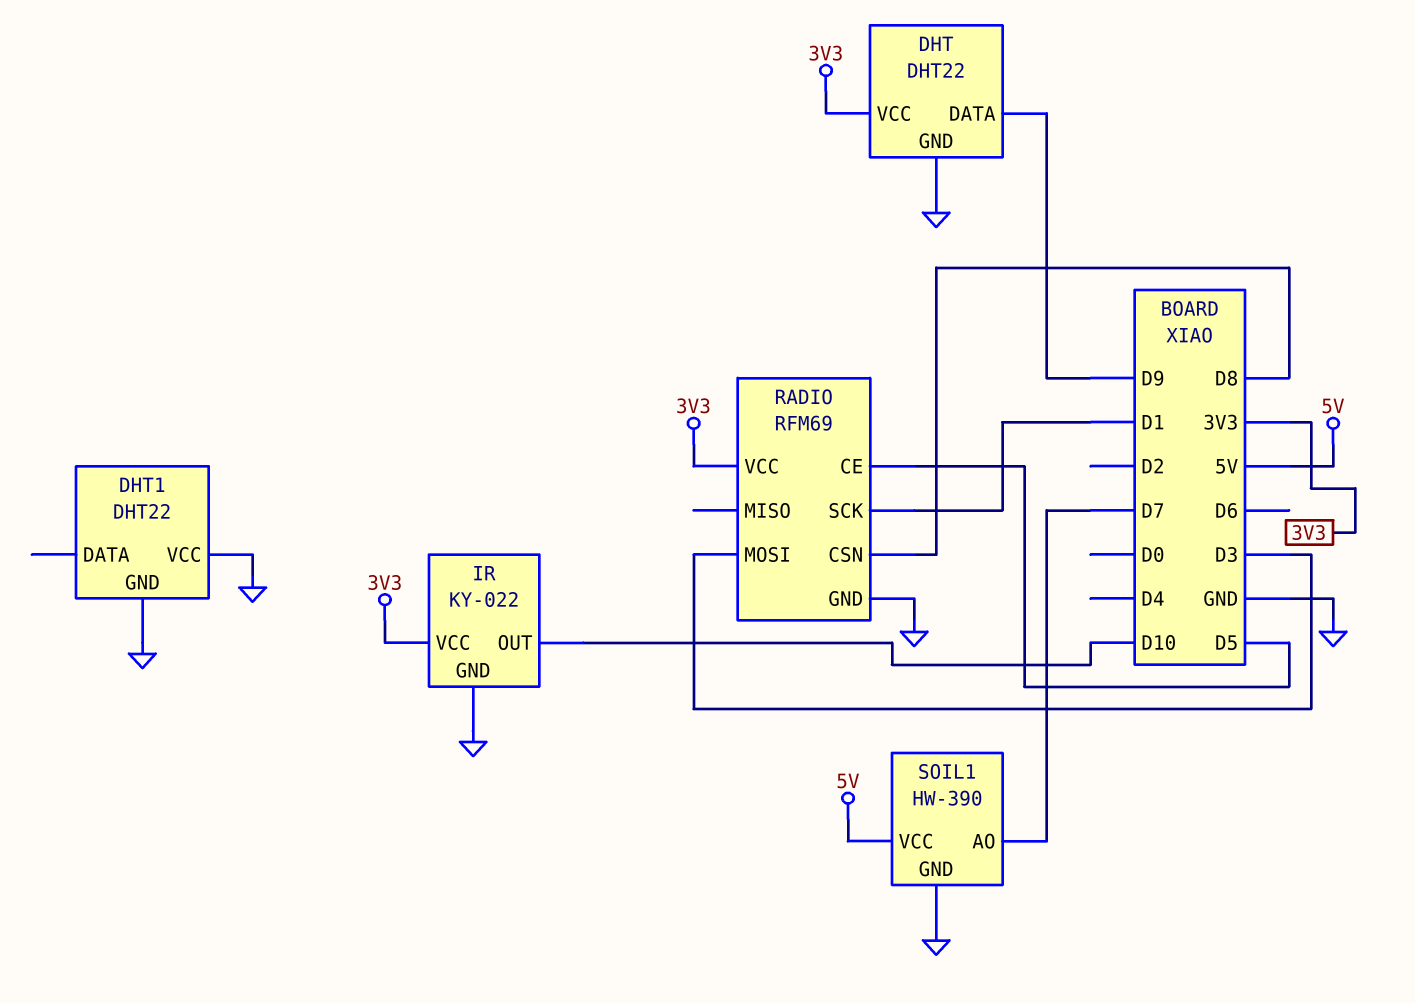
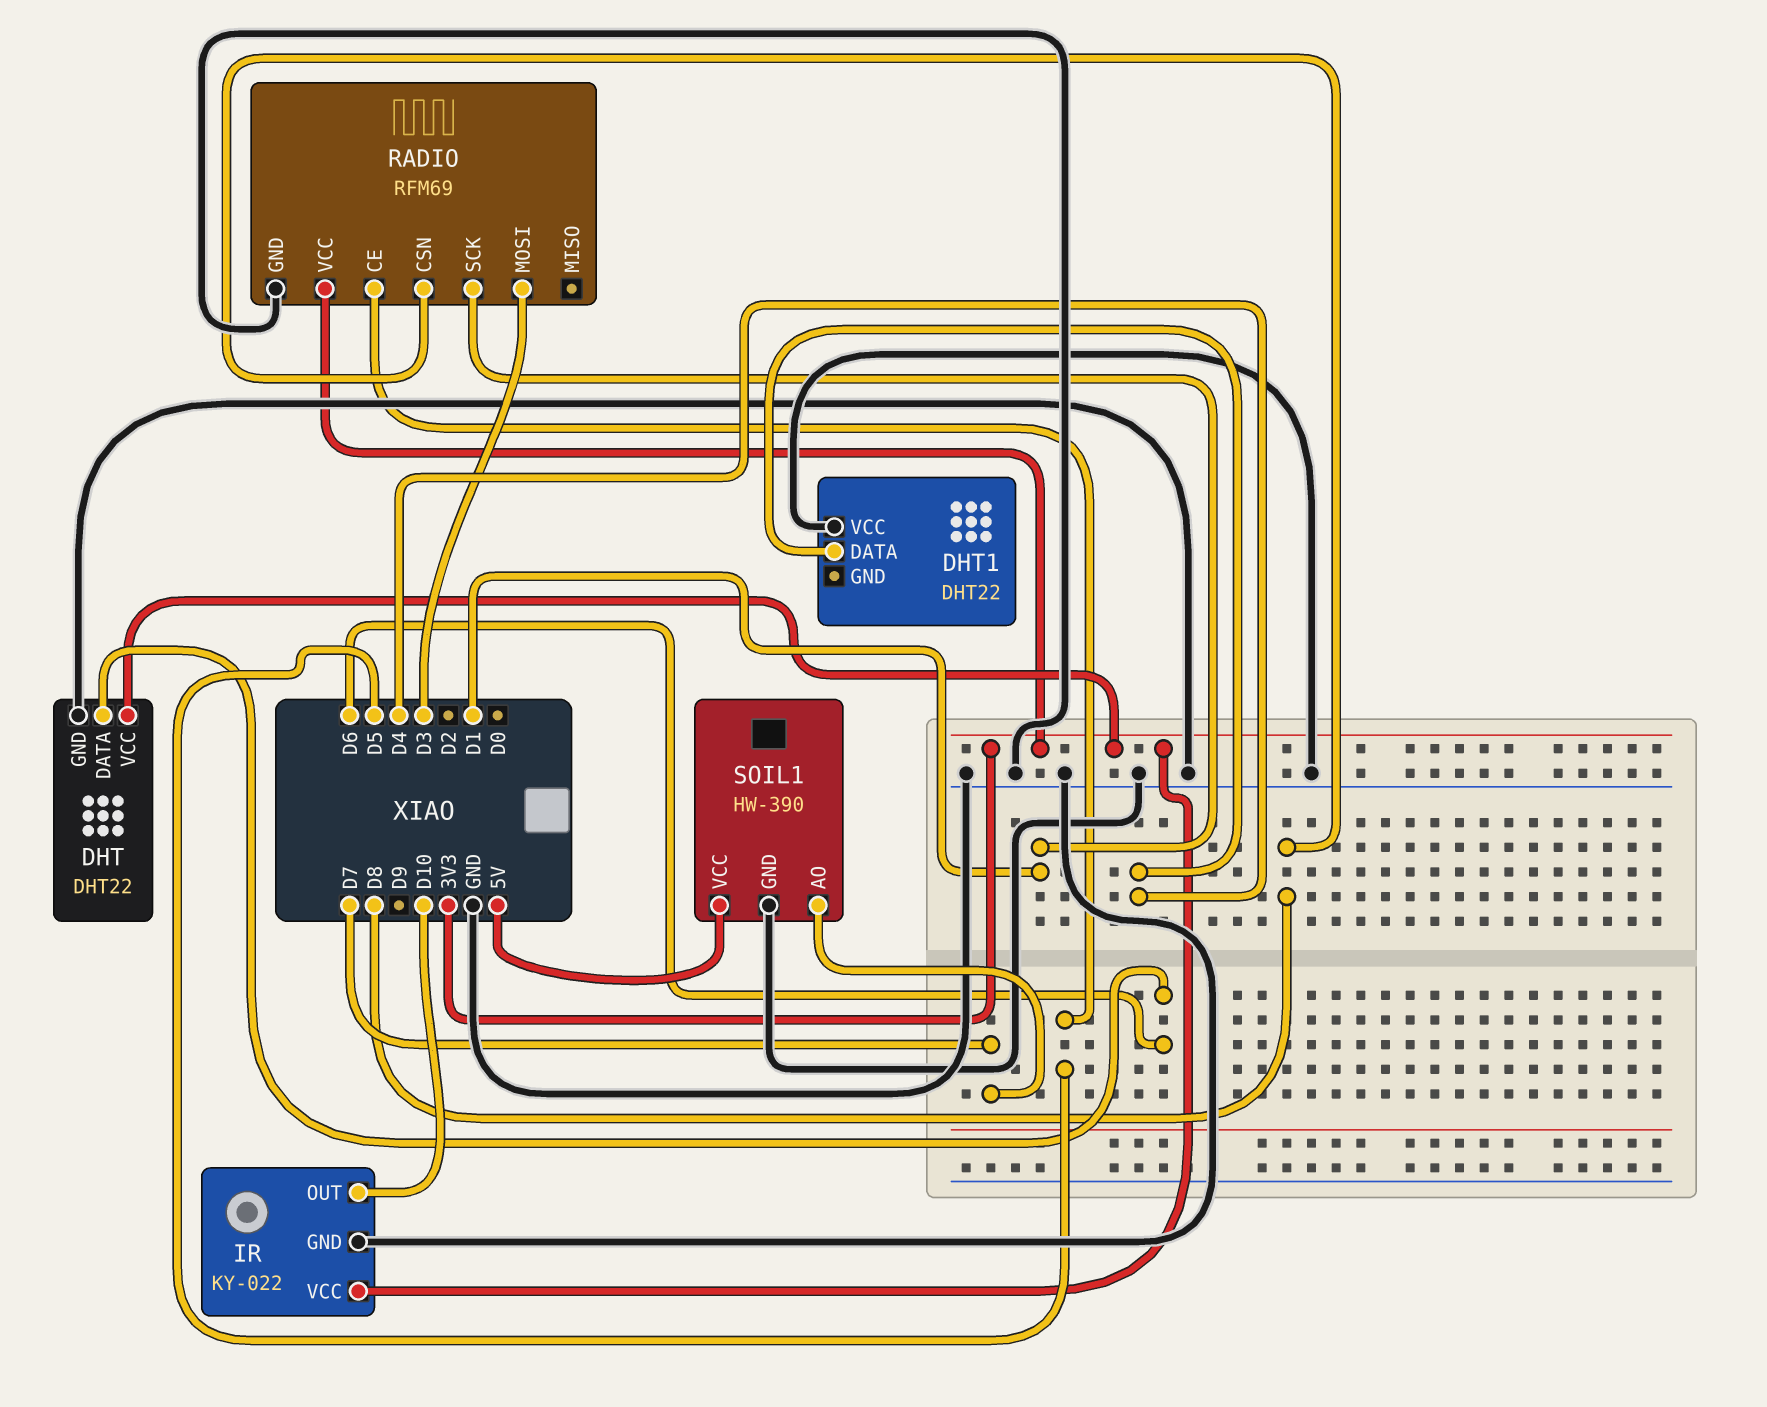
DHT pin DATA: D9 -> D6
DHT1 pin DATA: none -> D4
DHT1 pin GND: GND -> none

